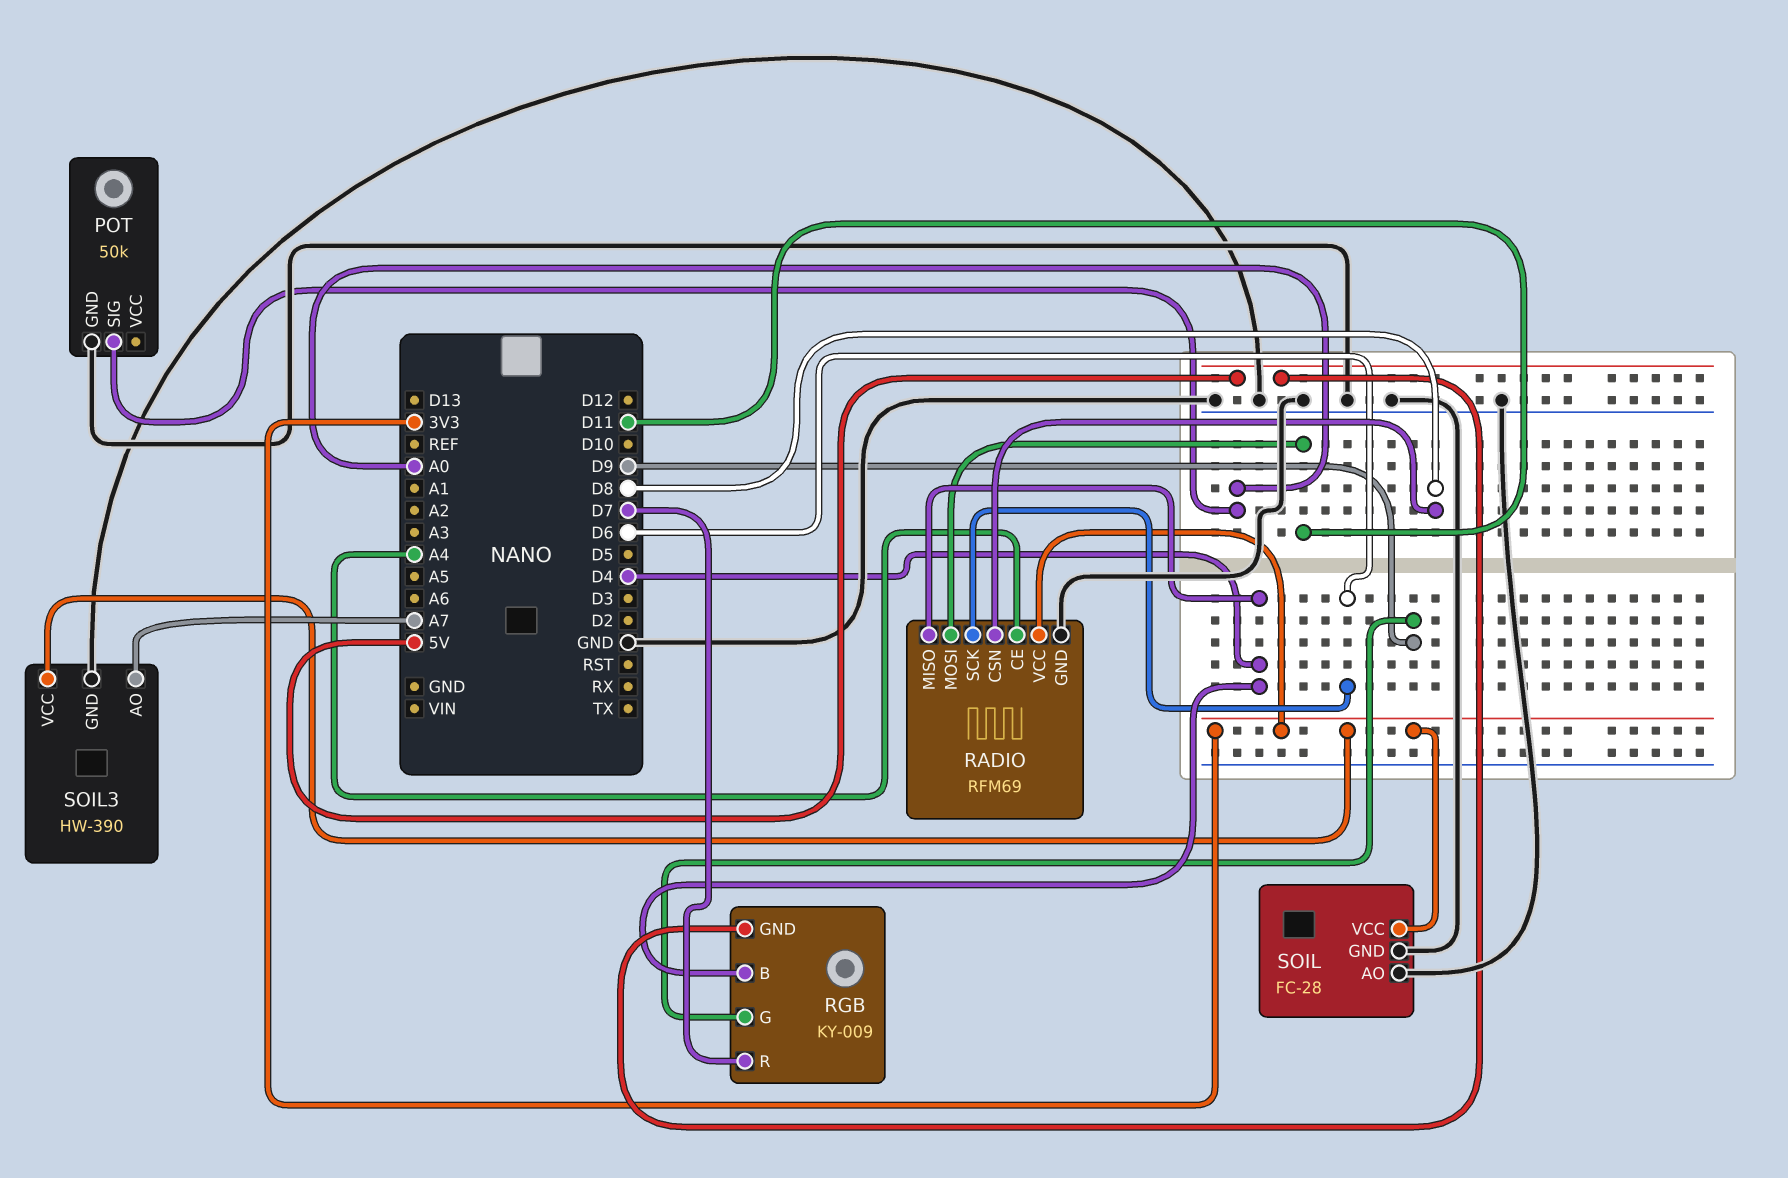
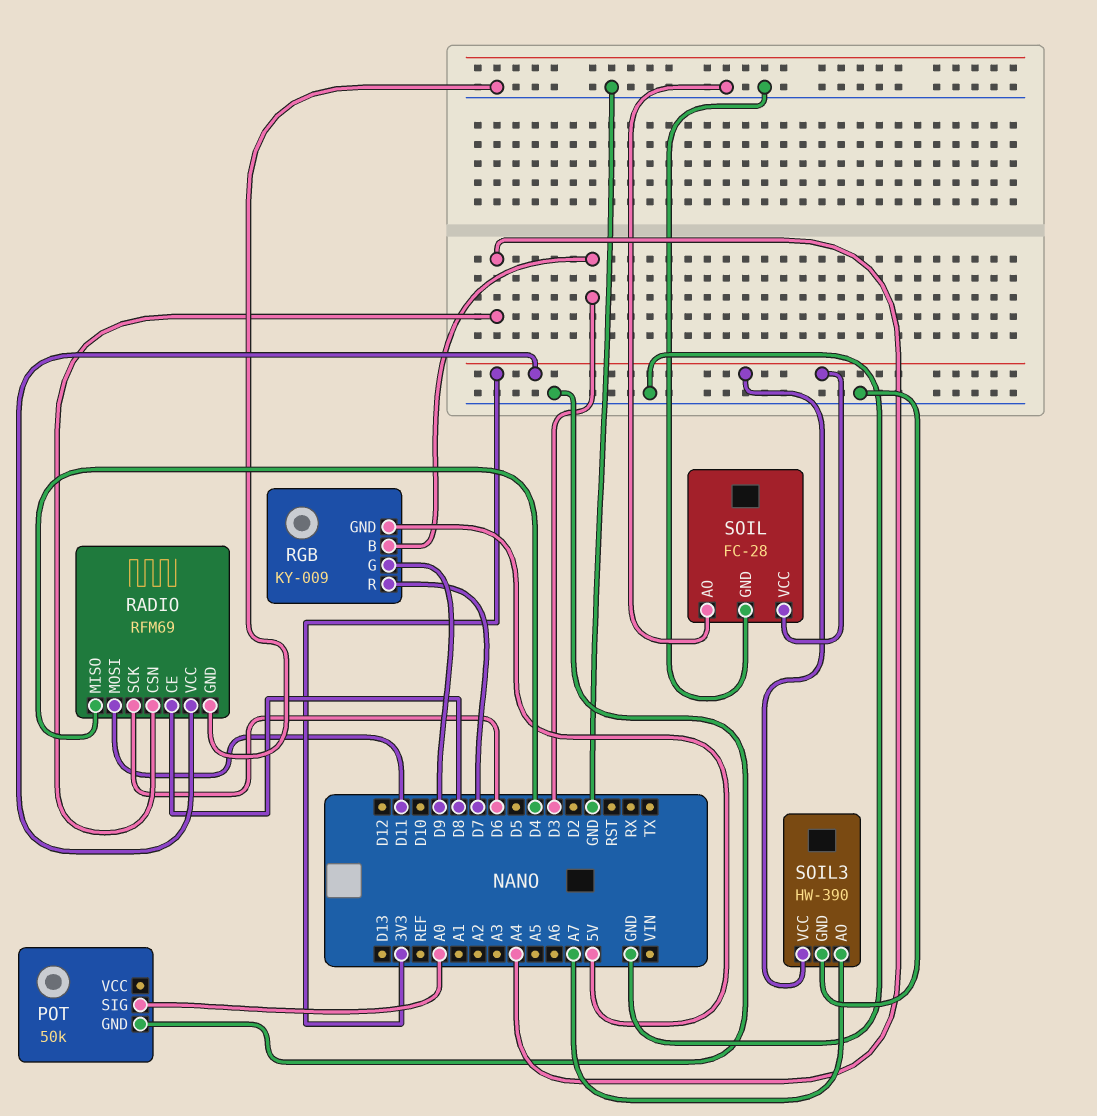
RADIO pin CE: A4 -> D8
RADIO pin CSN: D8 -> A4
RGB pin B: D4 -> D3

